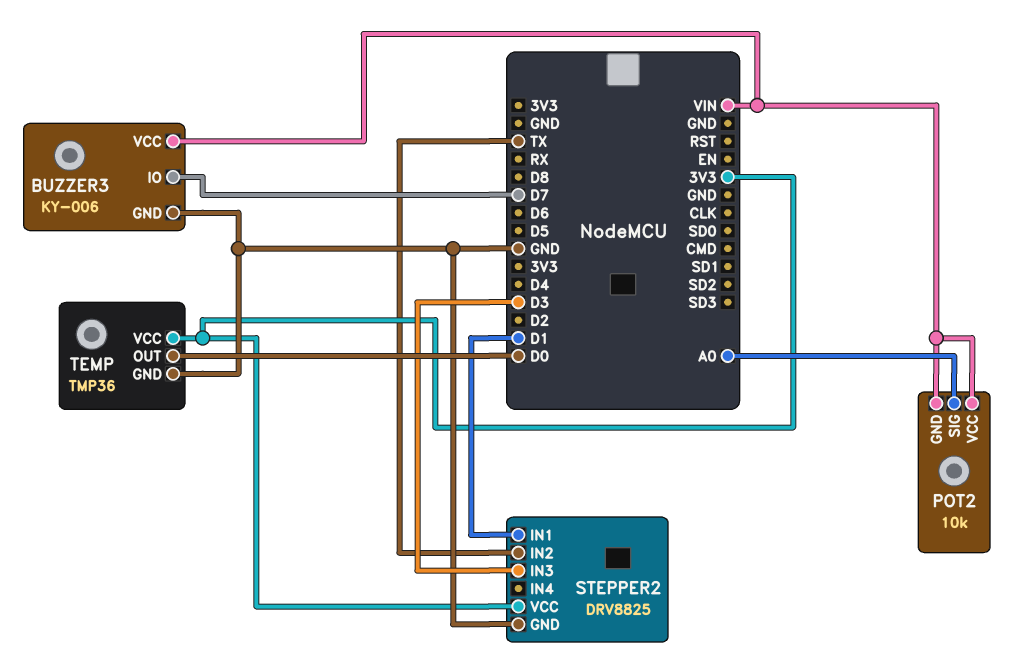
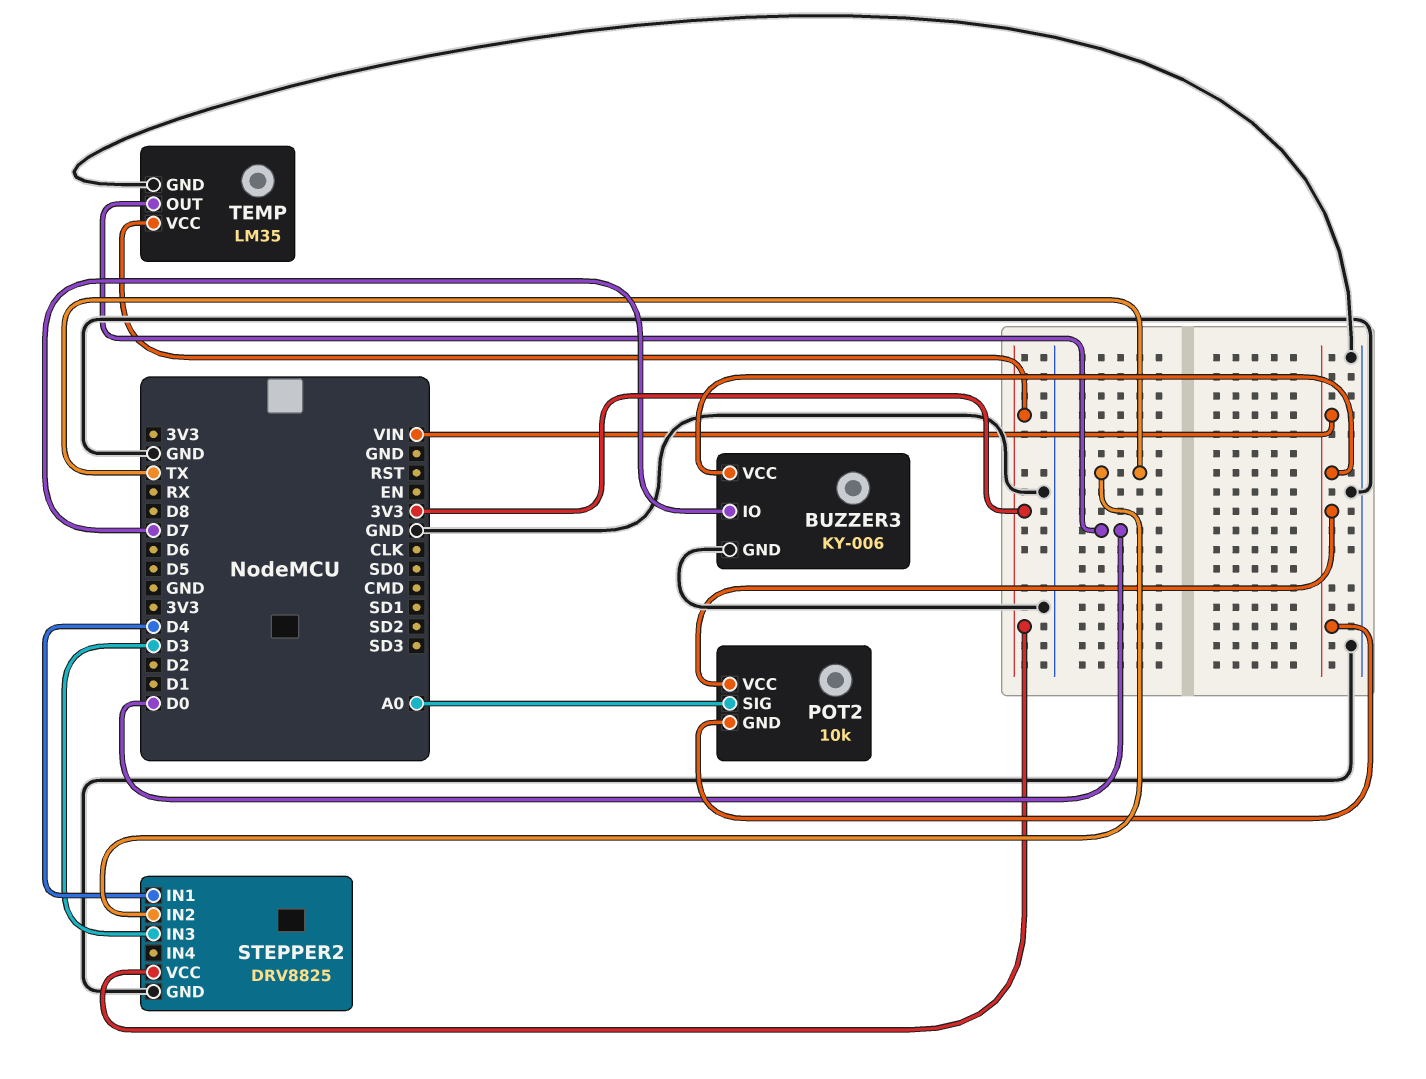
STEPPER2 pin IN1: D1 -> D4
TEMP: TMP36 -> LM35

